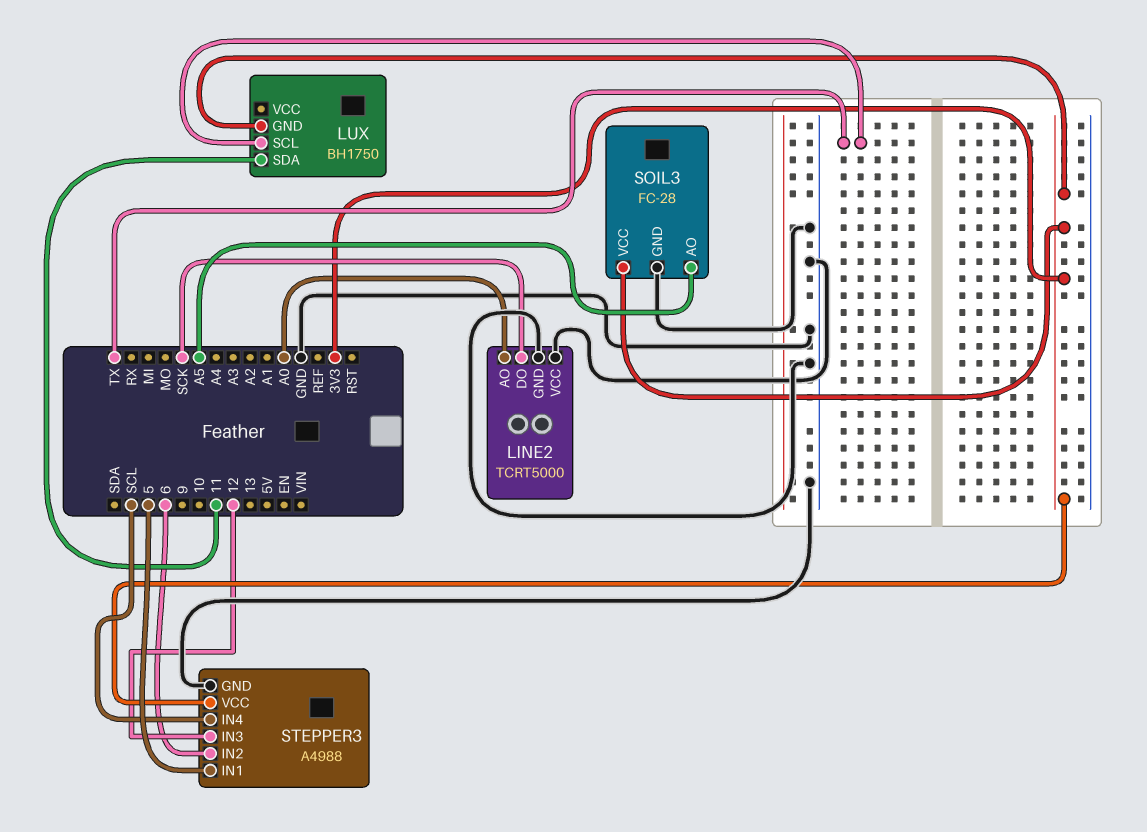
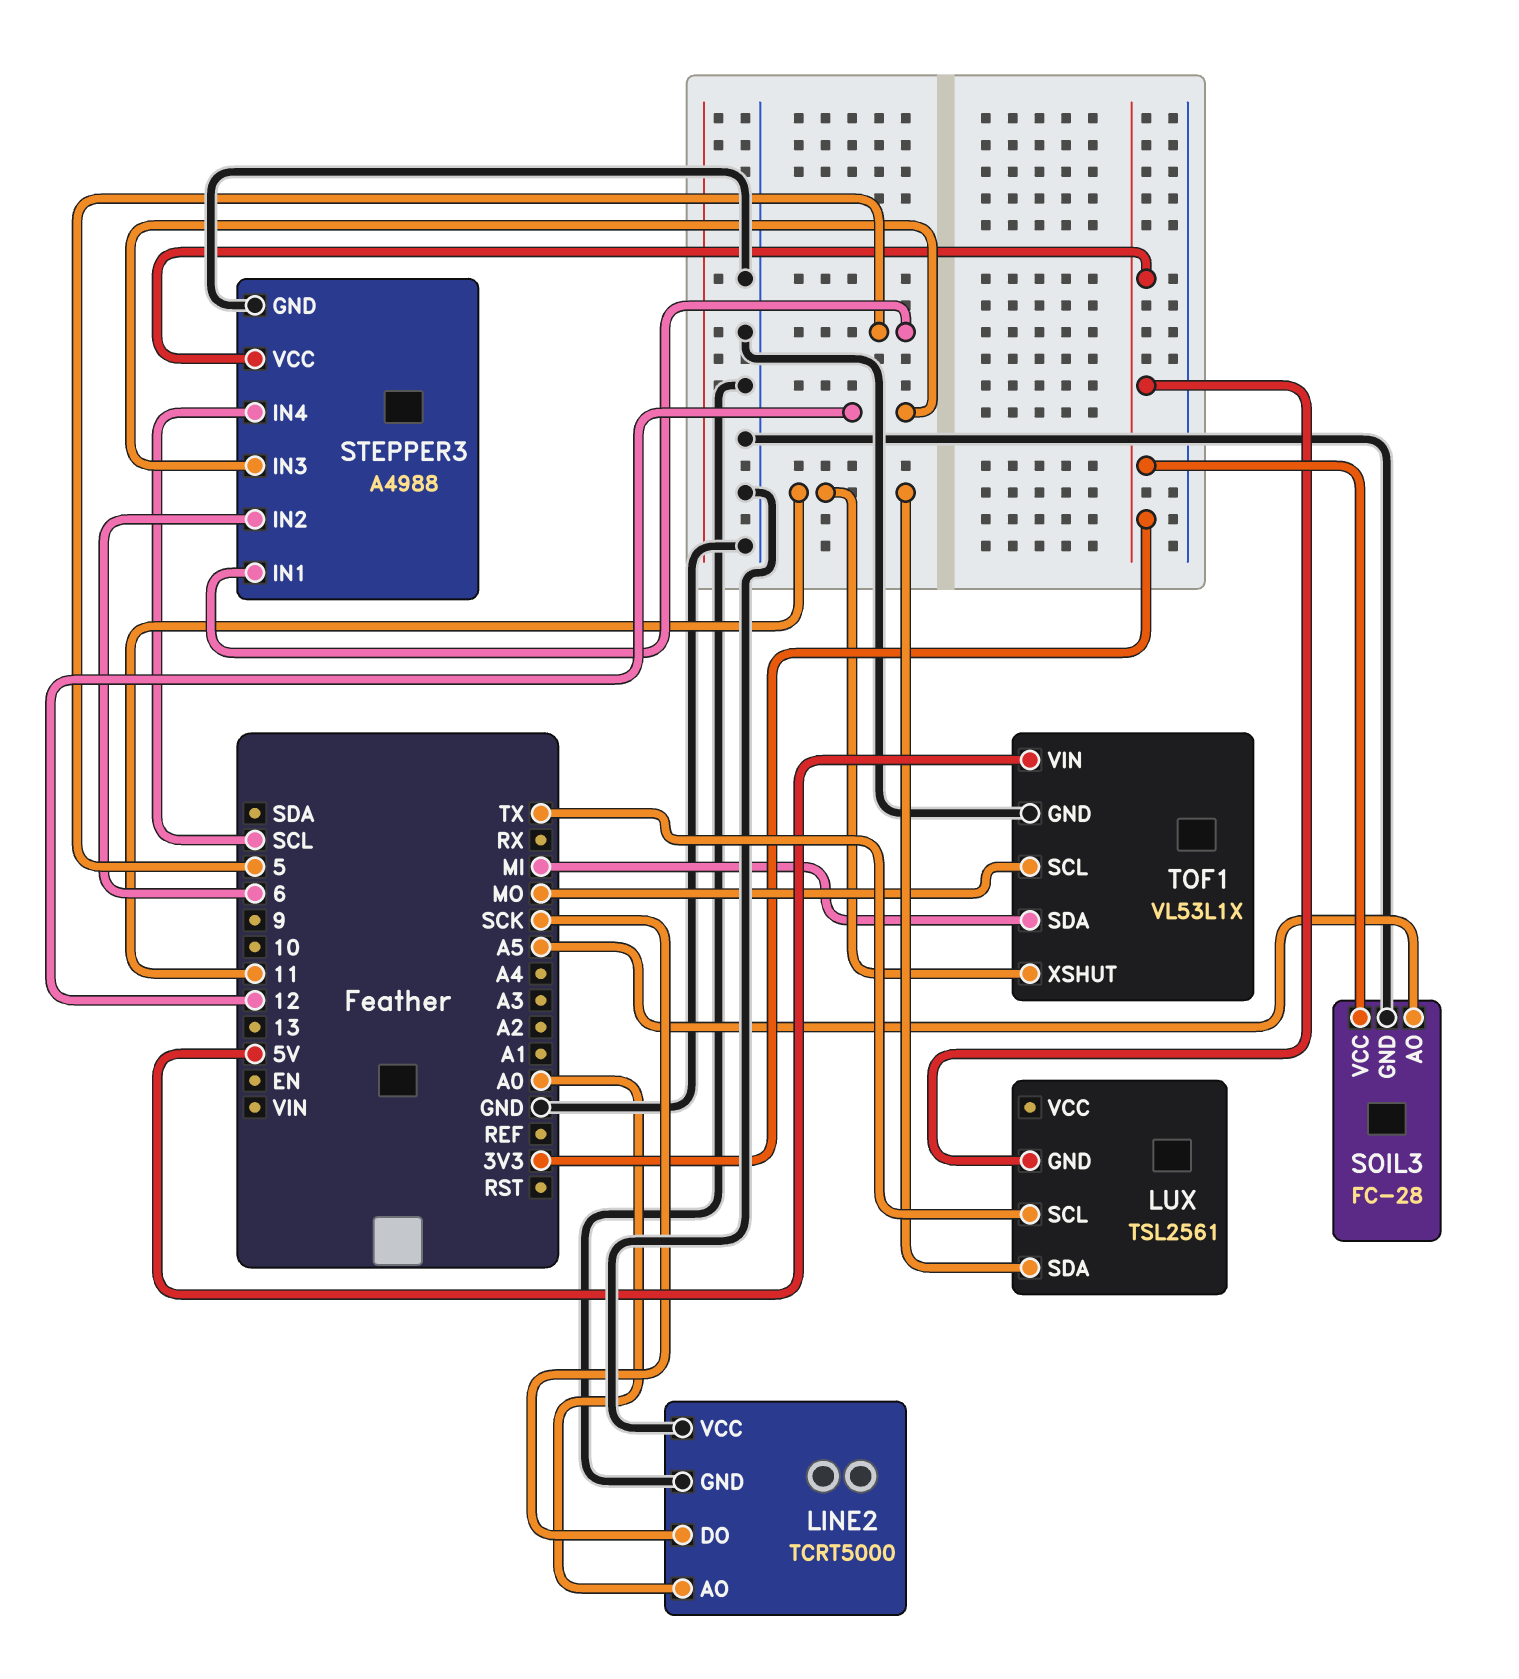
LUX: BH1750 -> TSL2561
TOF1: none -> VL53L1X
TOF1 pin GND: none -> GND
TOF1 pin SCL: none -> MO
TOF1 pin SDA: none -> MI
TOF1 pin VIN: none -> 5V
TOF1 pin XSHUT: none -> 11

